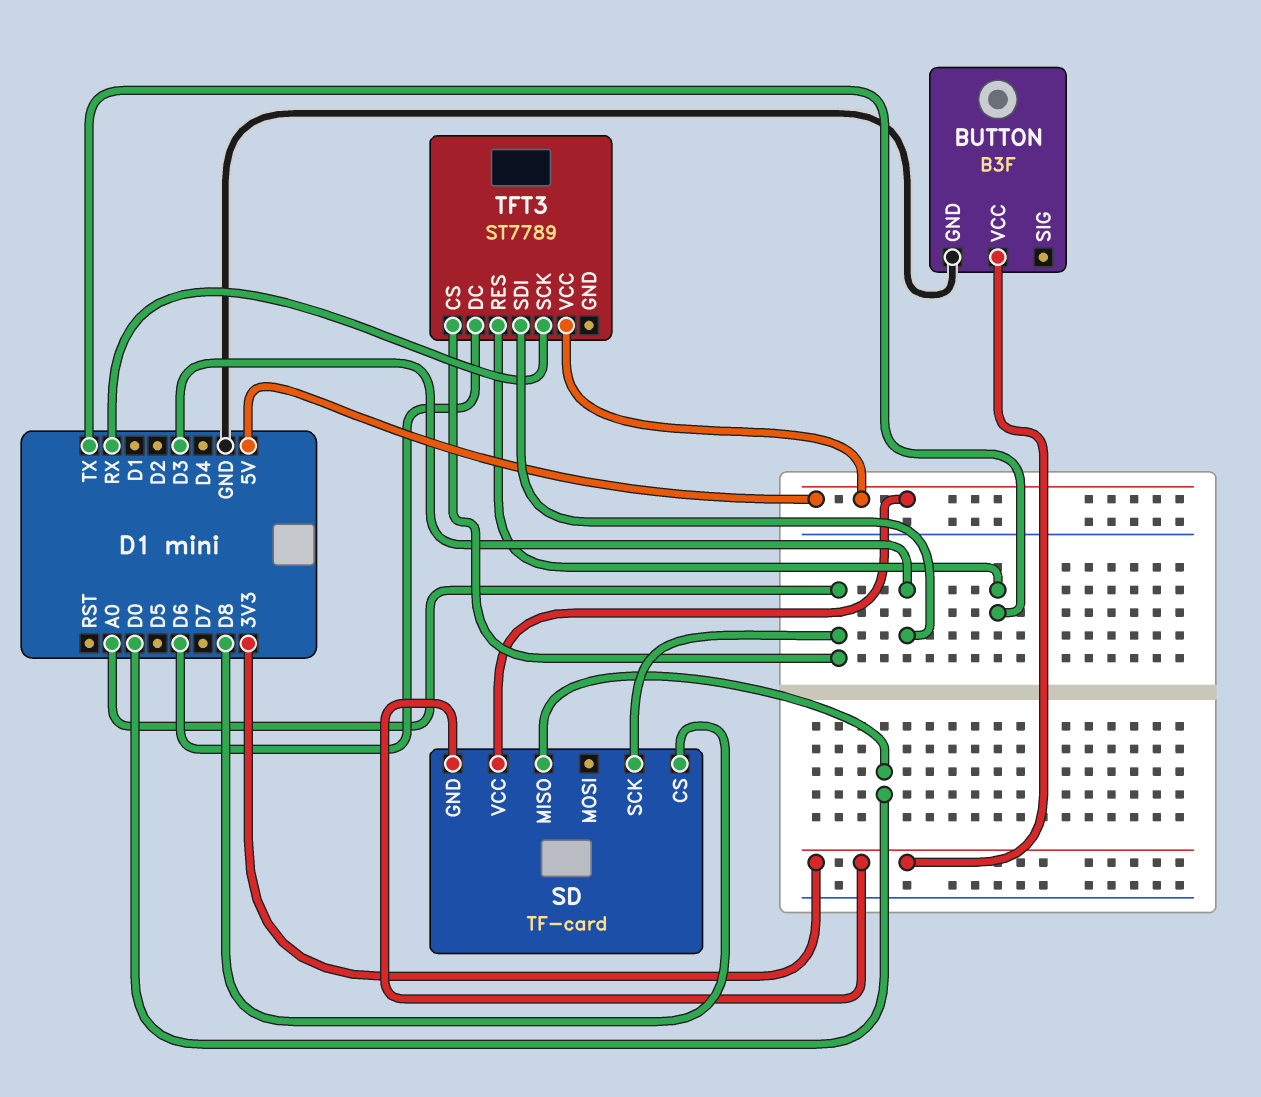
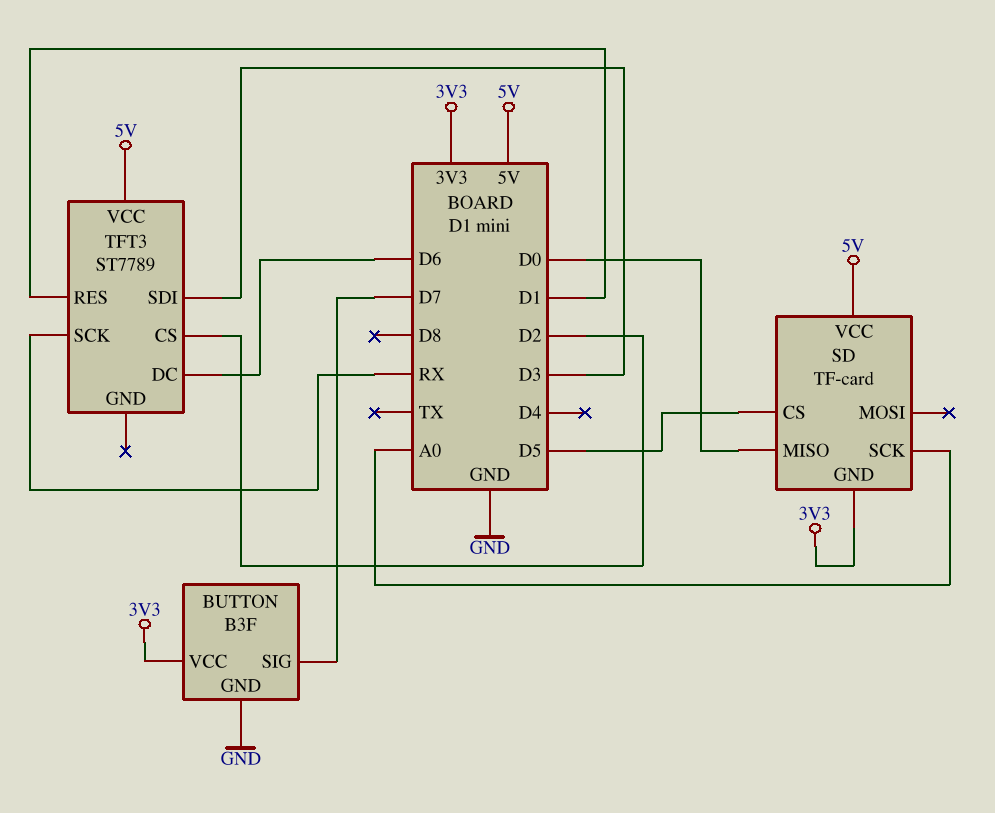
BUTTON pin SIG: none -> D7
SD pin CS: D8 -> D5
TFT3 pin CS: A0 -> D2
TFT3 pin RES: TX -> D1

